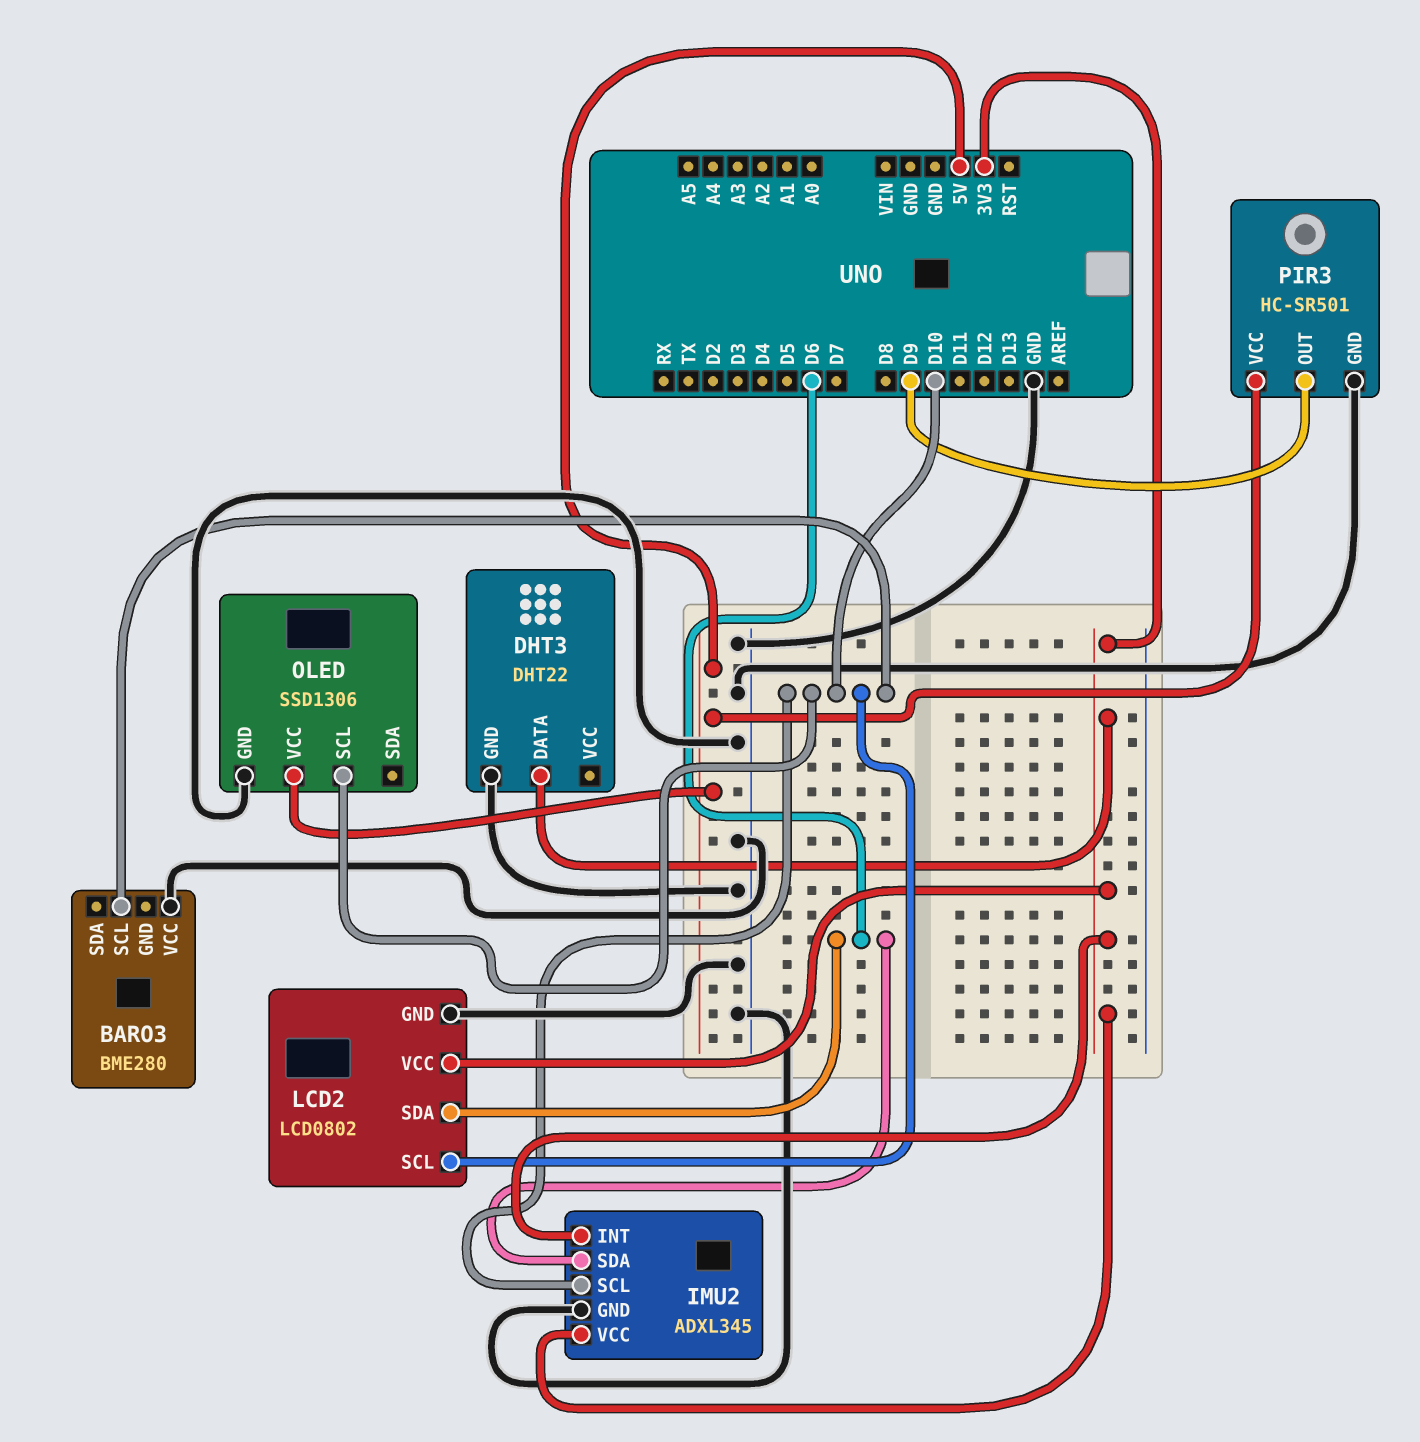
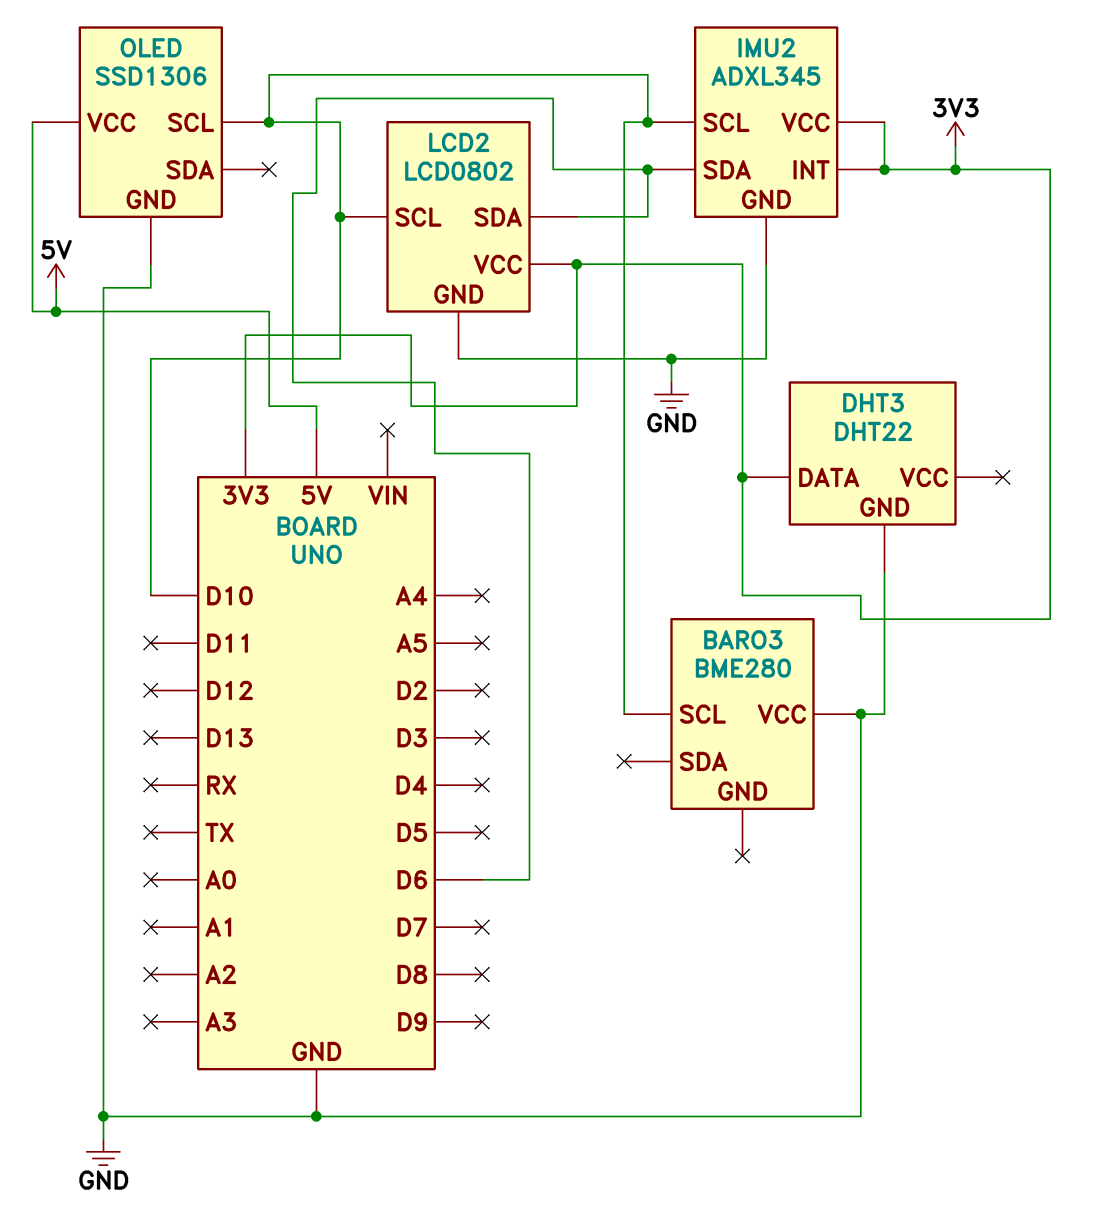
PIR3: HC-SR501 -> none
PIR3 pin GND: GND -> none
PIR3 pin OUT: D9 -> none
PIR3 pin VCC: 5V -> none

